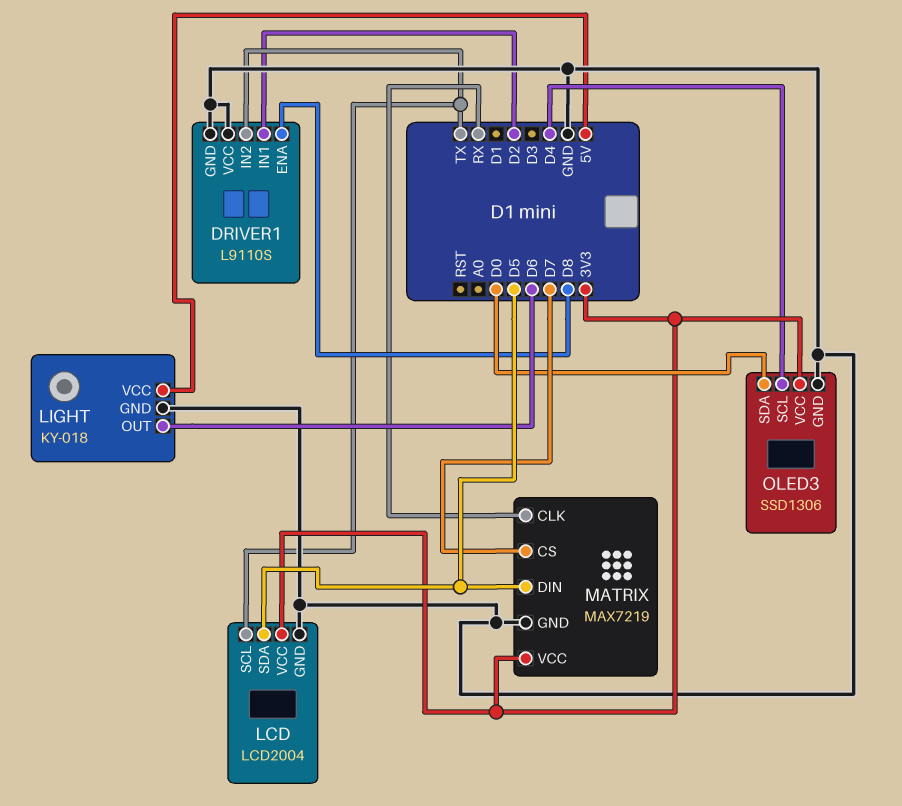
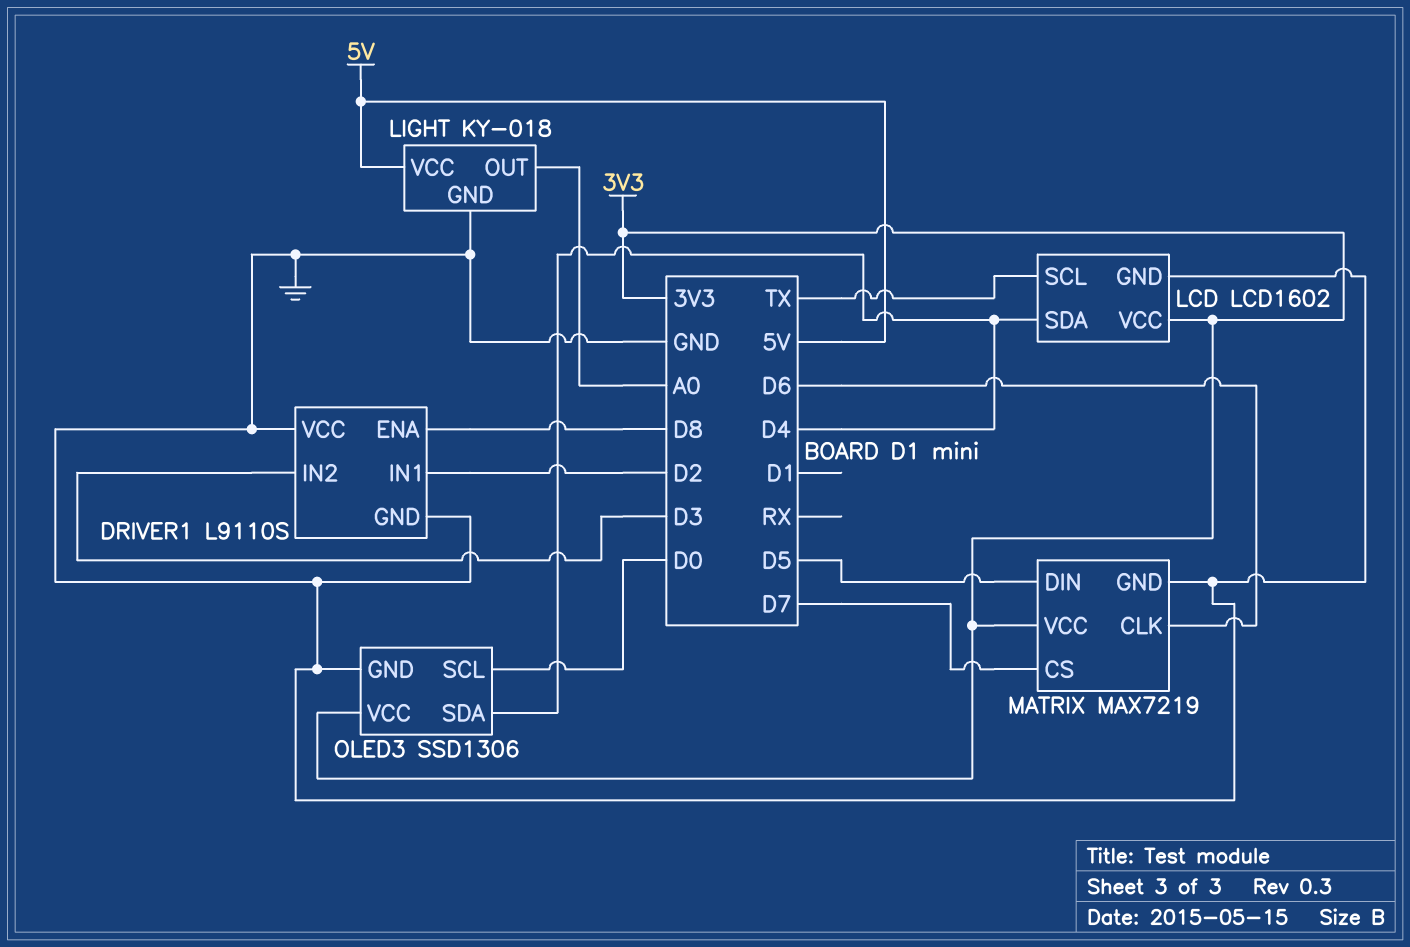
DRIVER1 pin IN2: TX -> D3
LCD: LCD2004 -> LCD1602
LCD pin SDA: D5 -> D4
LIGHT pin OUT: D6 -> A0
MATRIX pin CLK: RX -> D6
OLED3 pin SCL: D4 -> D0
OLED3 pin SDA: D0 -> D4

